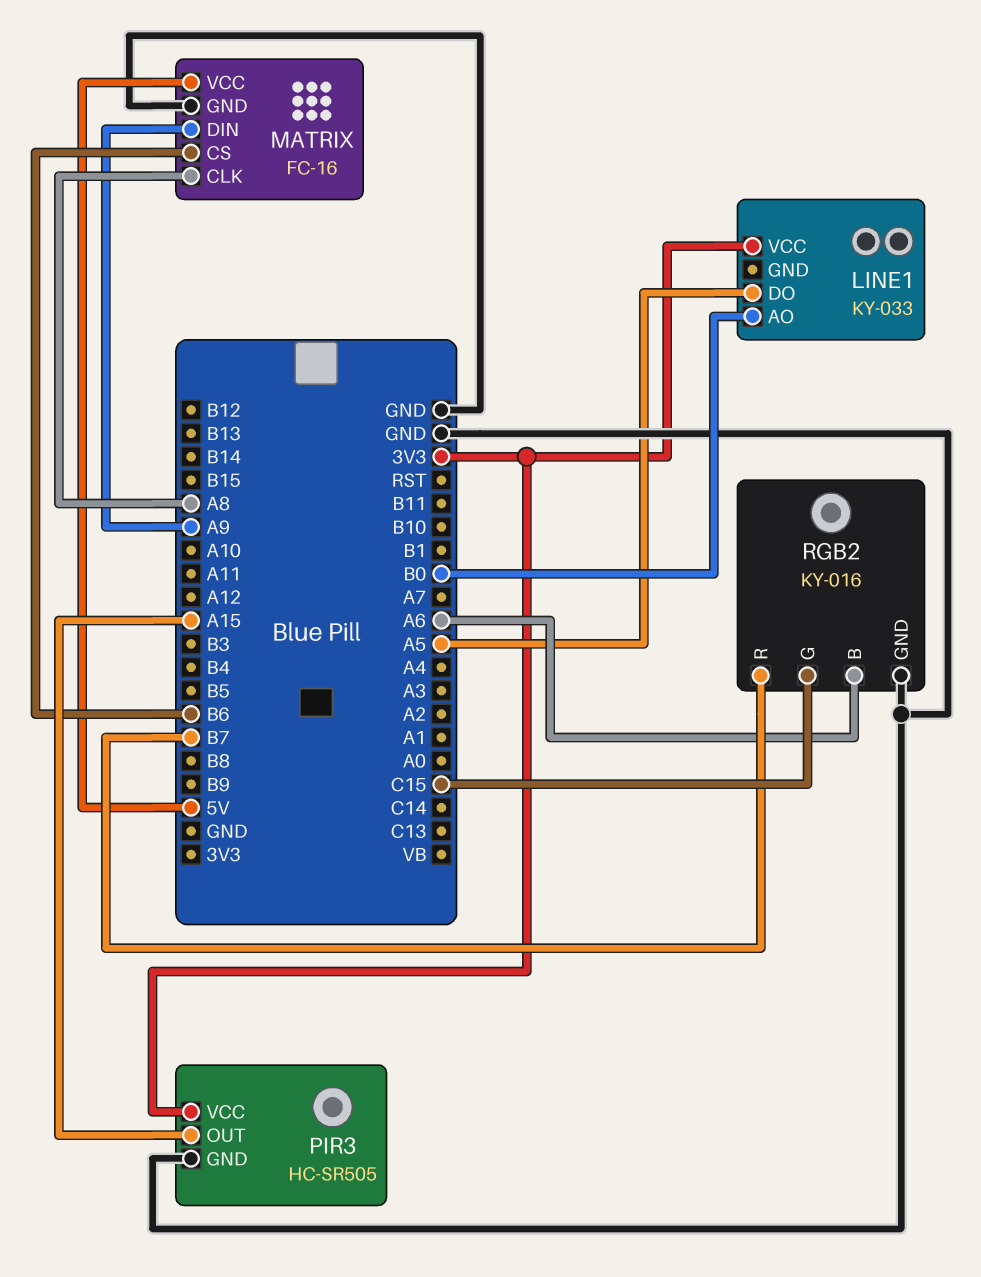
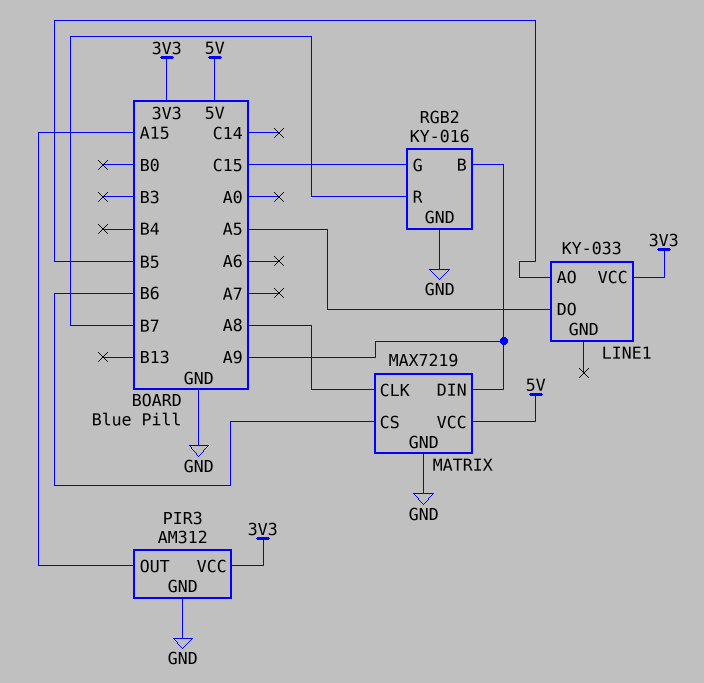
LINE1 pin AO: B0 -> B5
MATRIX: FC-16 -> MAX7219
PIR3: HC-SR505 -> AM312
RGB2 pin B: A6 -> A9

